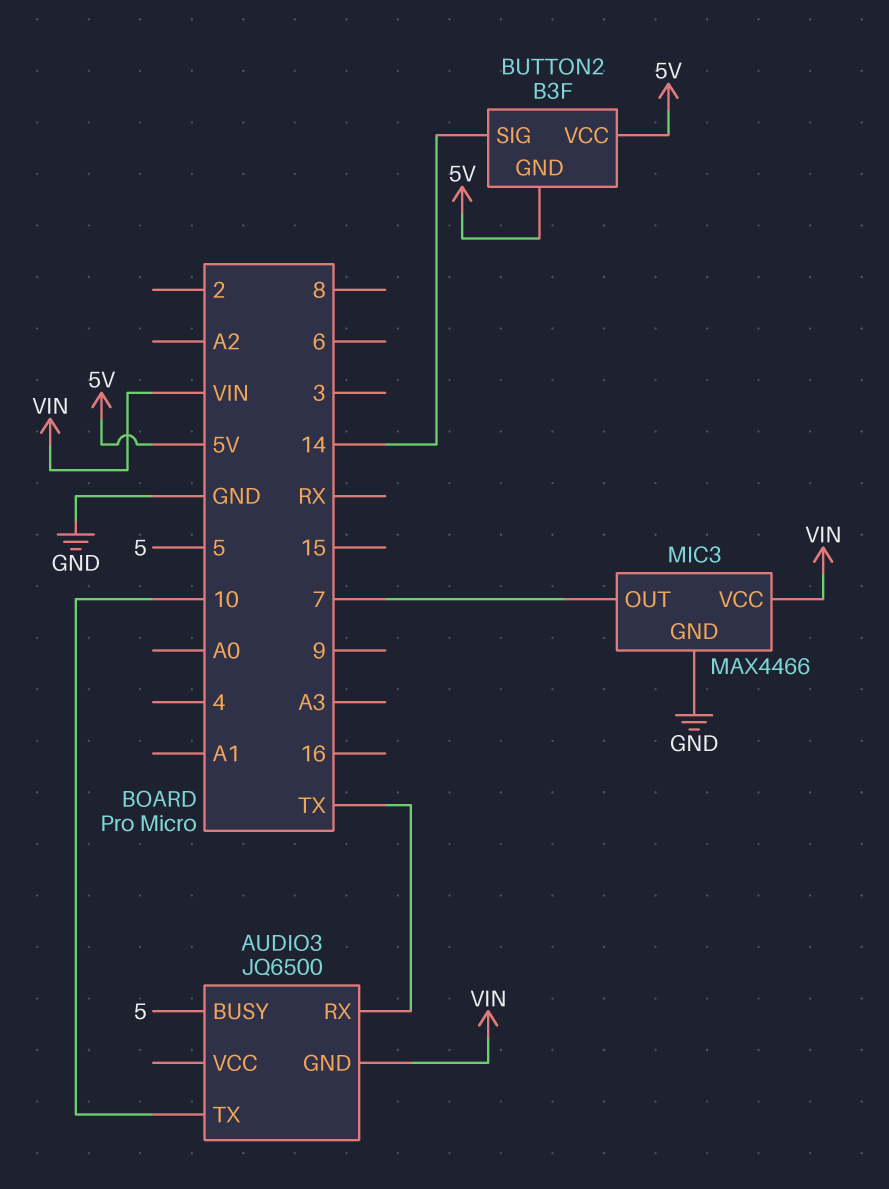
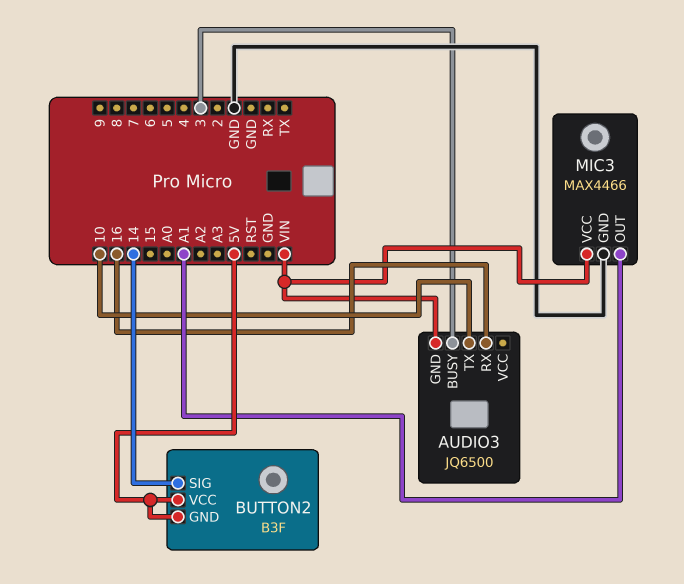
AUDIO3 pin BUSY: 5 -> 3
AUDIO3 pin RX: TX -> 16
MIC3 pin OUT: 7 -> A1

